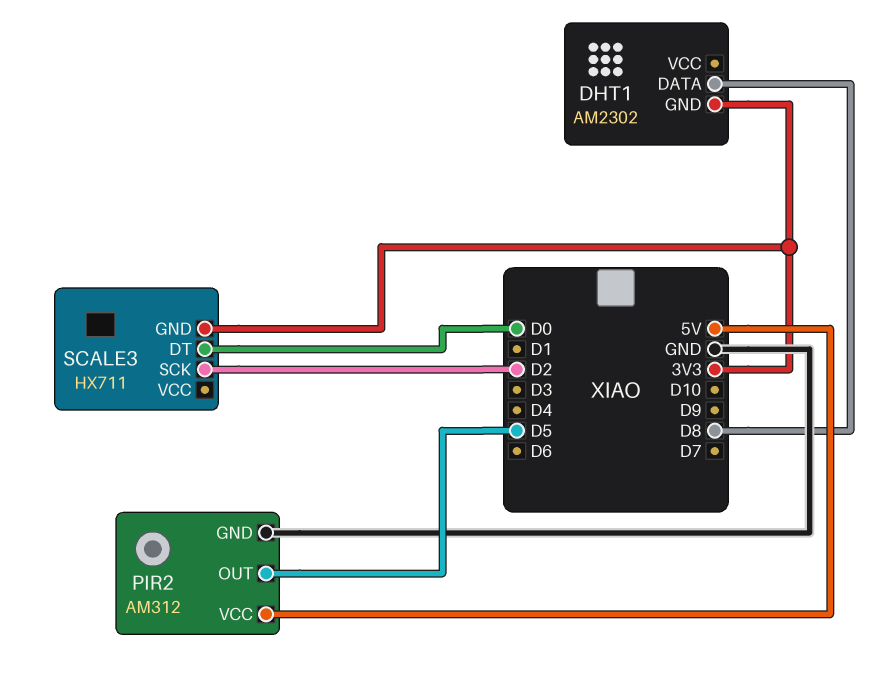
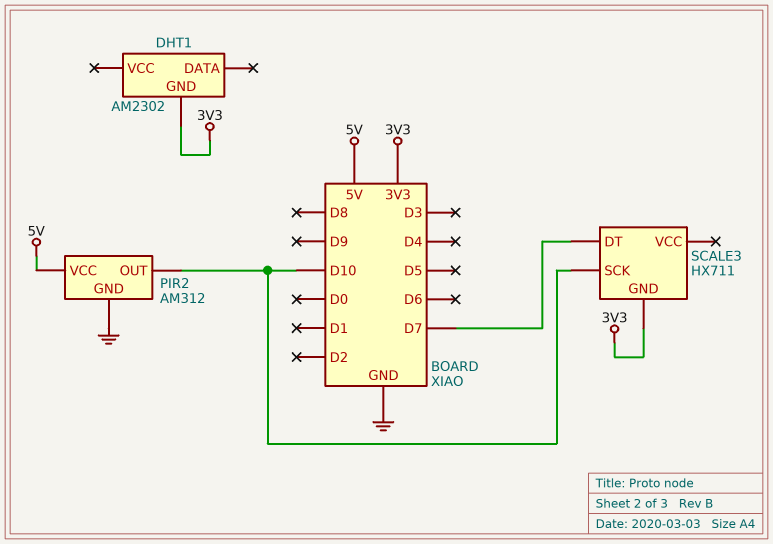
DHT1 pin DATA: D8 -> none
PIR2 pin OUT: D5 -> D10
SCALE3 pin DT: D0 -> D7
SCALE3 pin SCK: D2 -> D10

